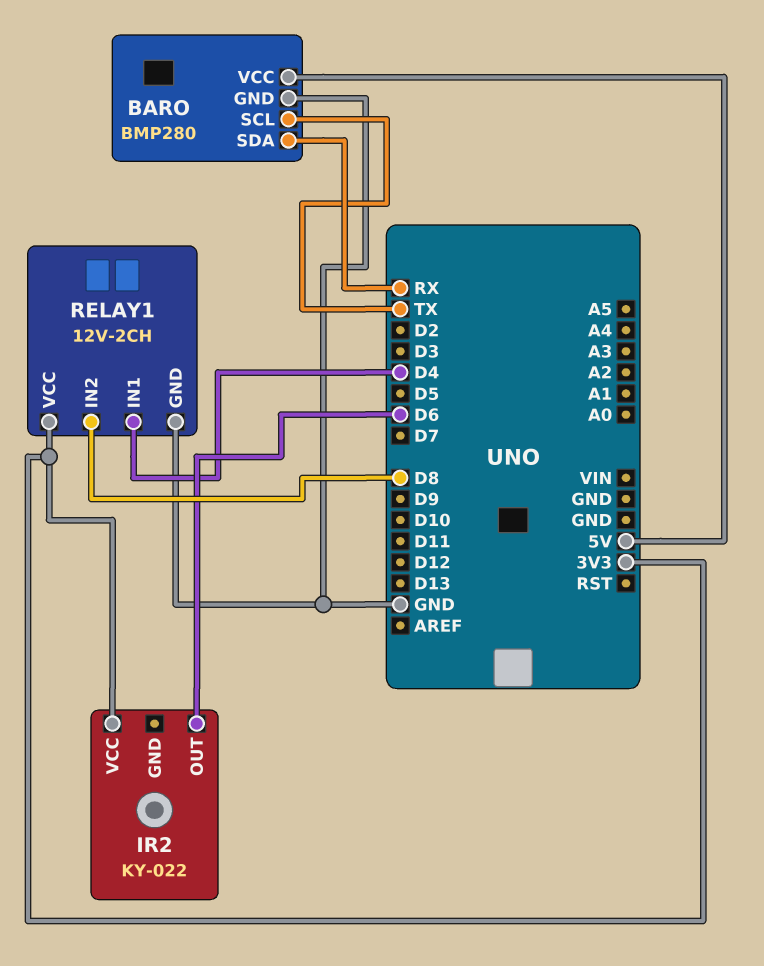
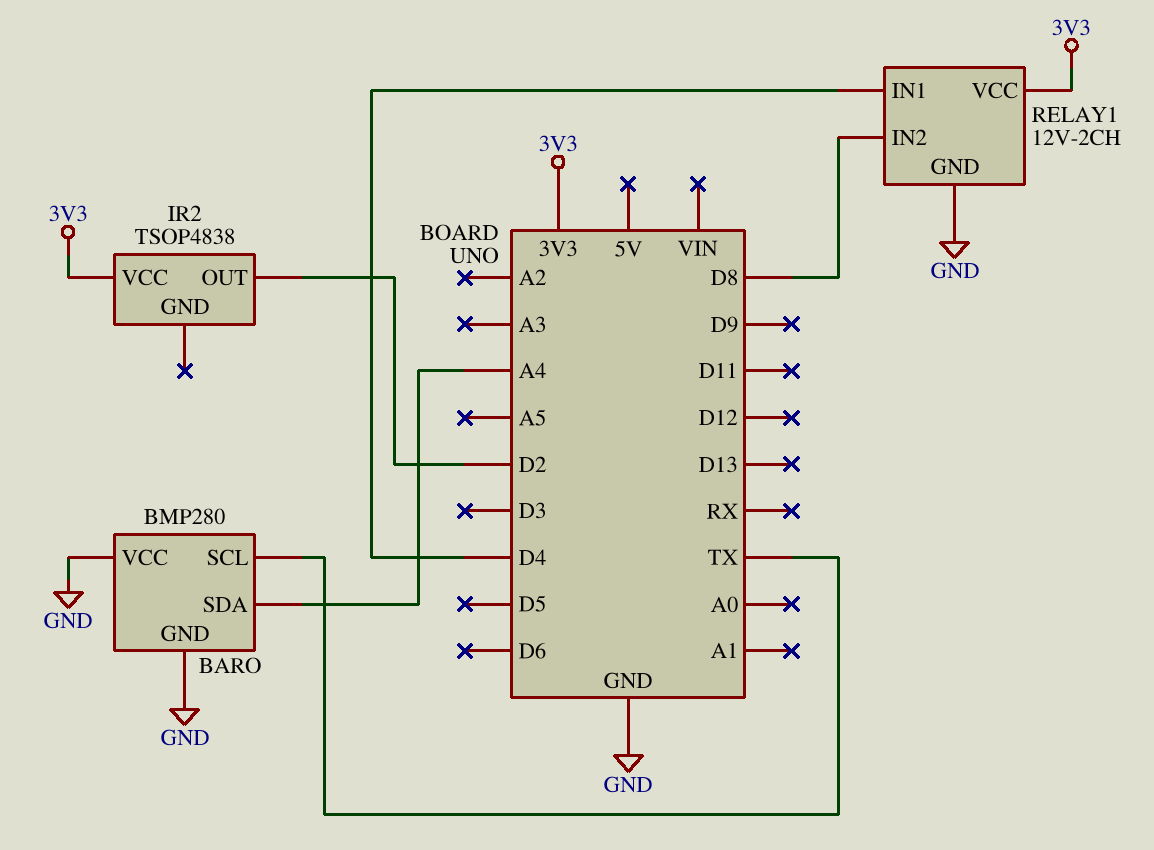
BARO pin SDA: RX -> A4
BARO pin VCC: 5V -> GND
IR2: KY-022 -> TSOP4838
IR2 pin OUT: D6 -> D2

